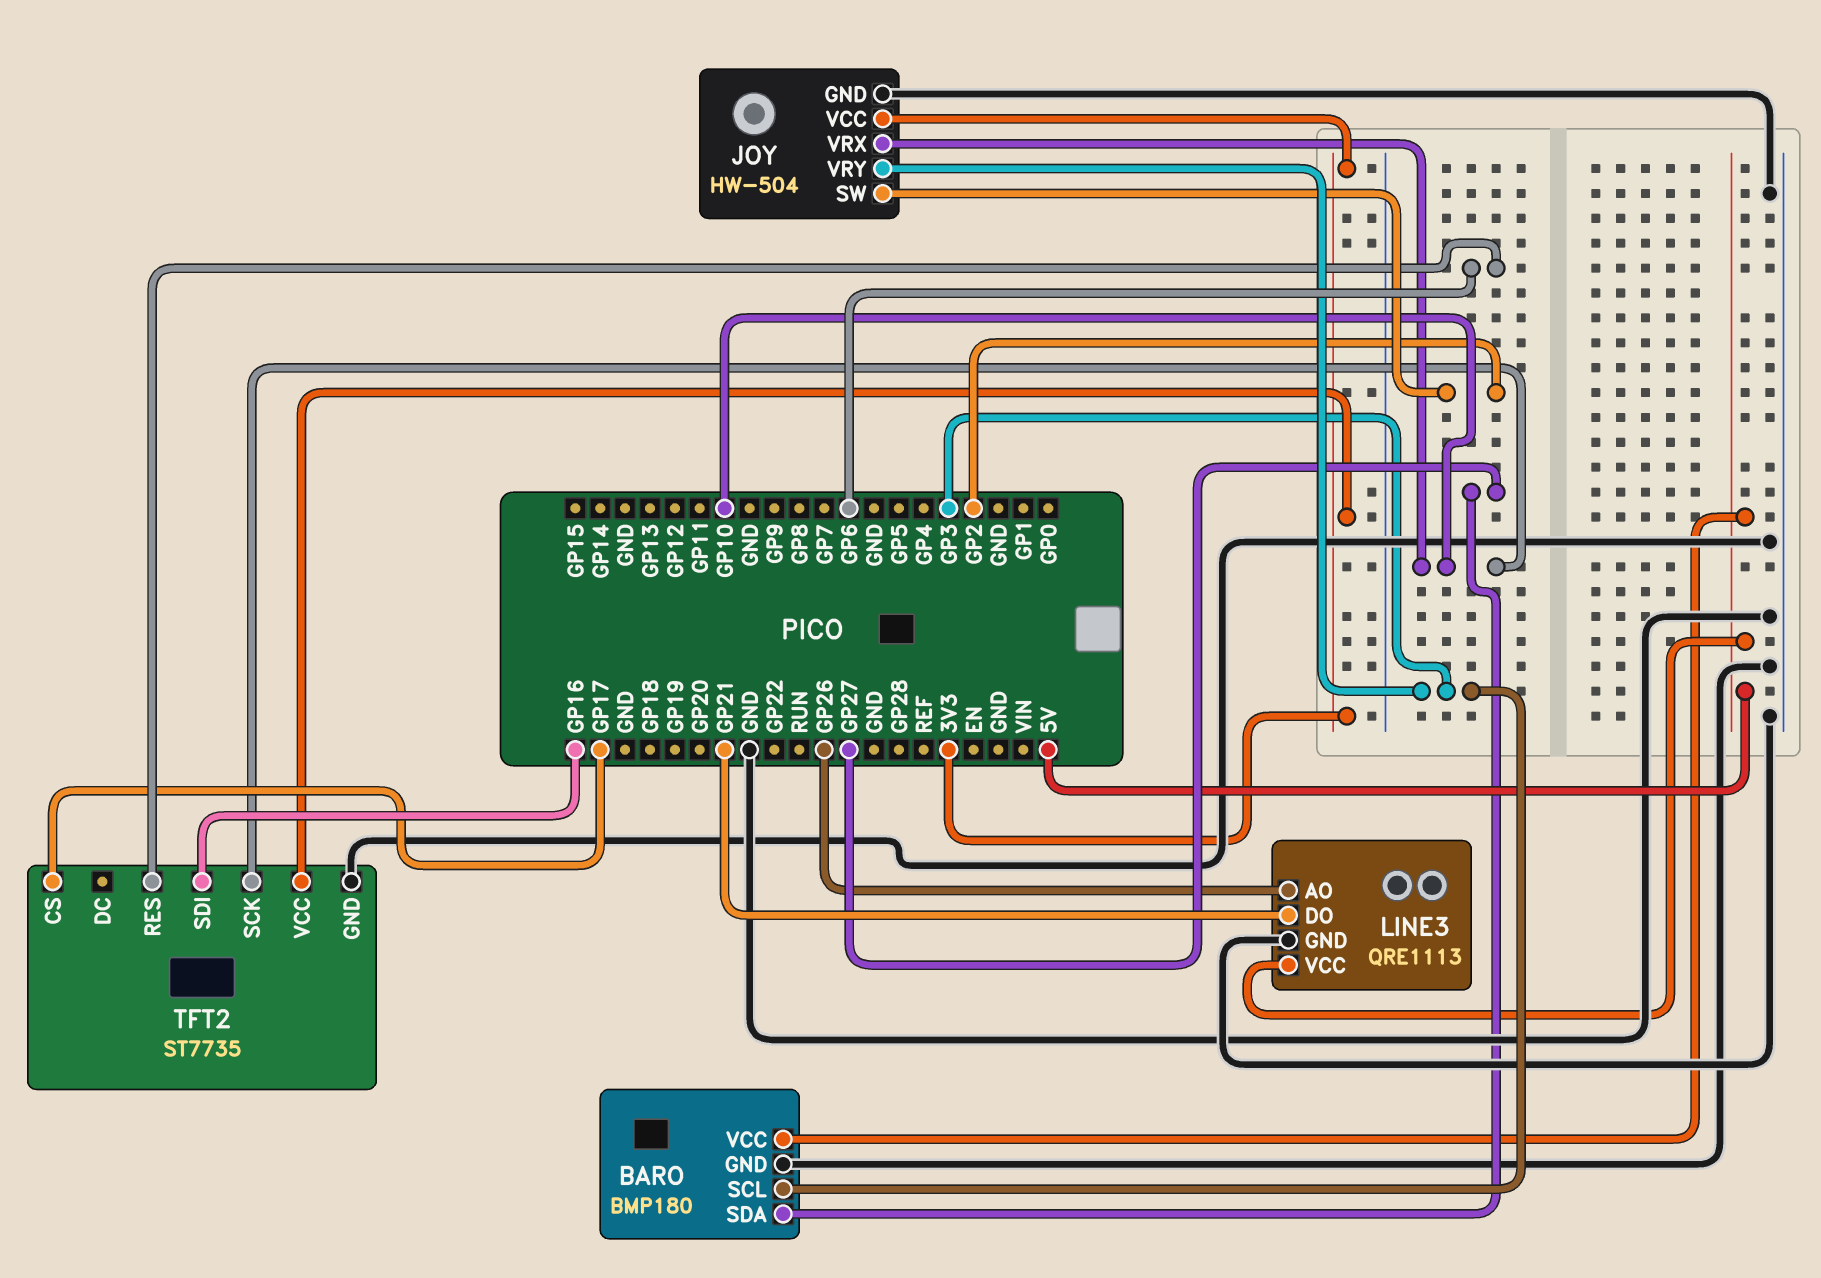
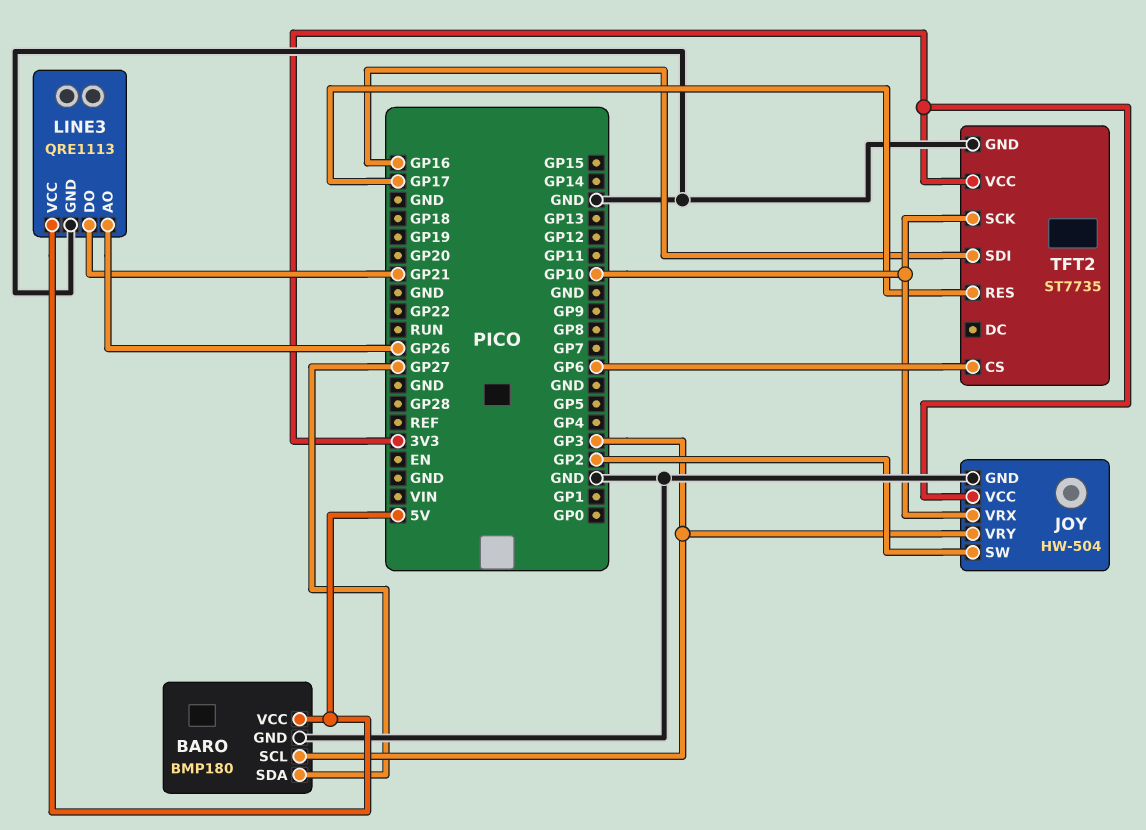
TFT2 pin CS: GP17 -> GP6
TFT2 pin RES: GP6 -> GP17

